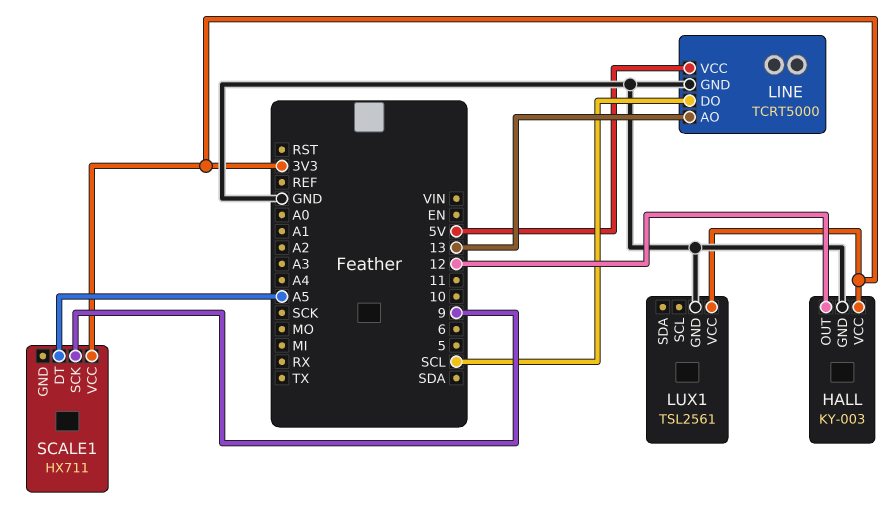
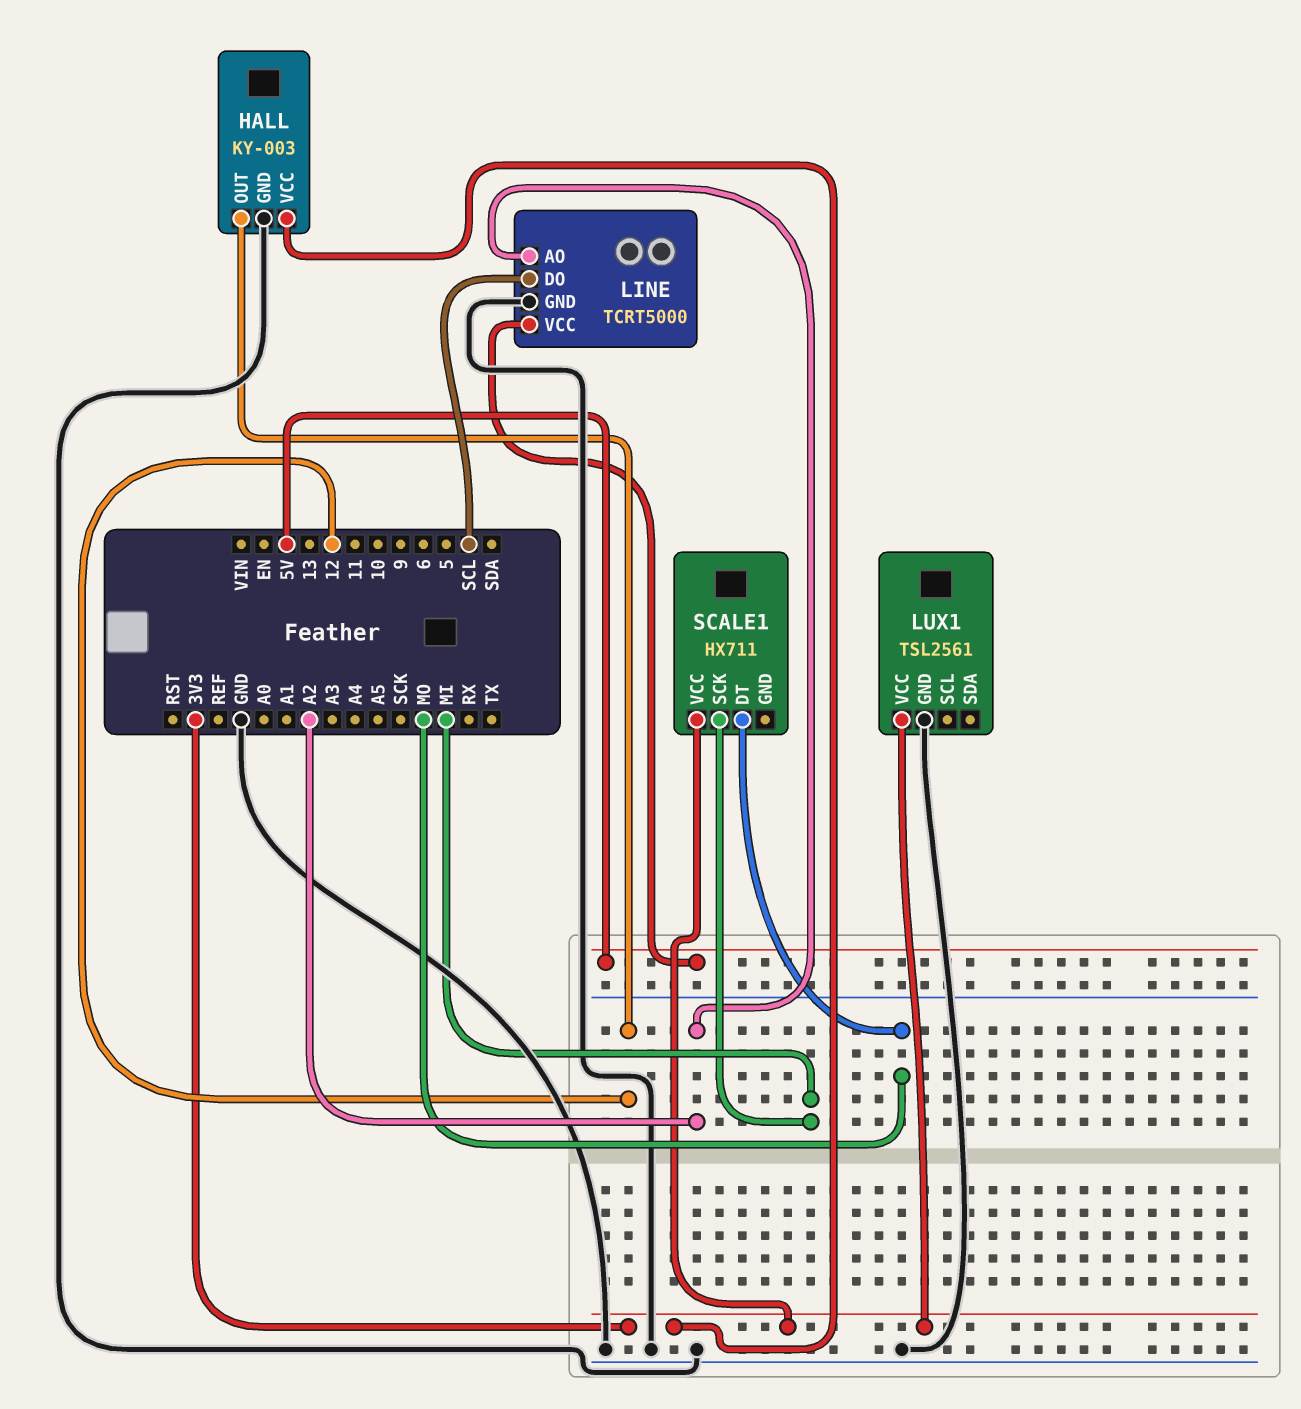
LINE pin AO: 13 -> A2
SCALE1 pin DT: A5 -> MO
SCALE1 pin SCK: 9 -> MI

